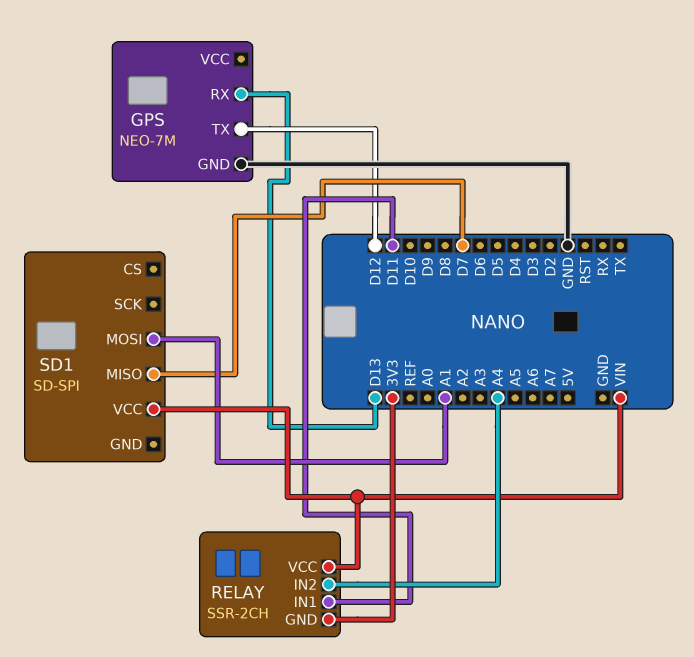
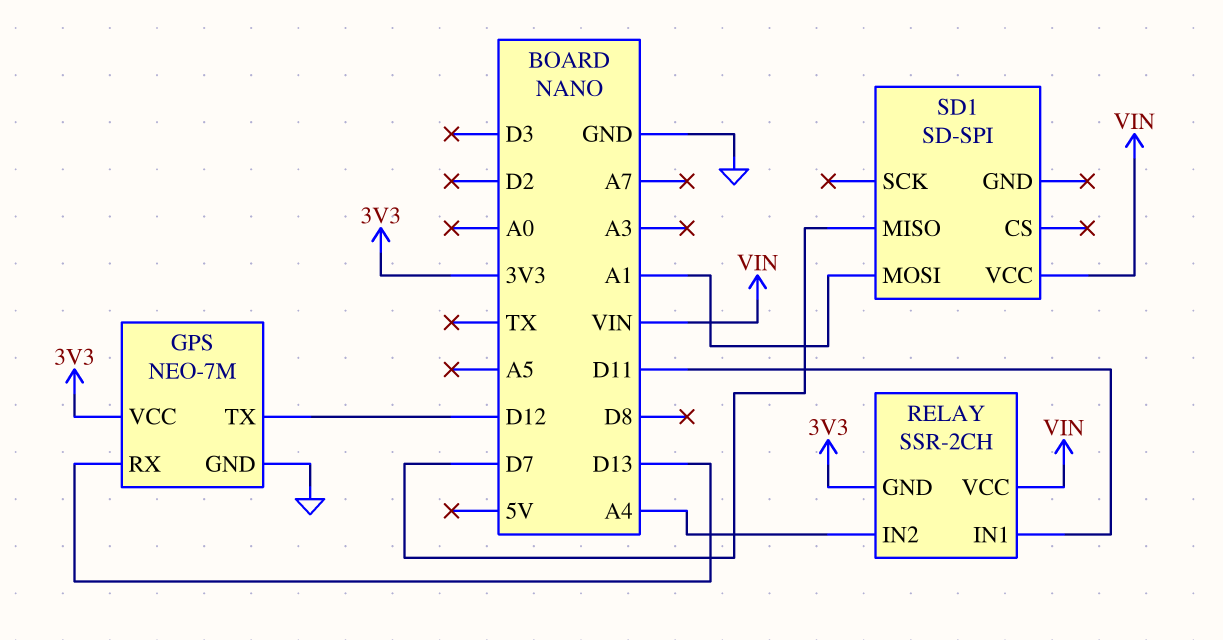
GPS pin VCC: none -> 3V3

